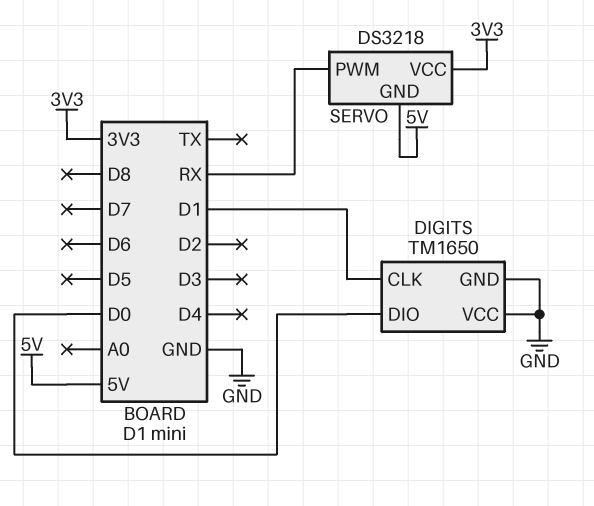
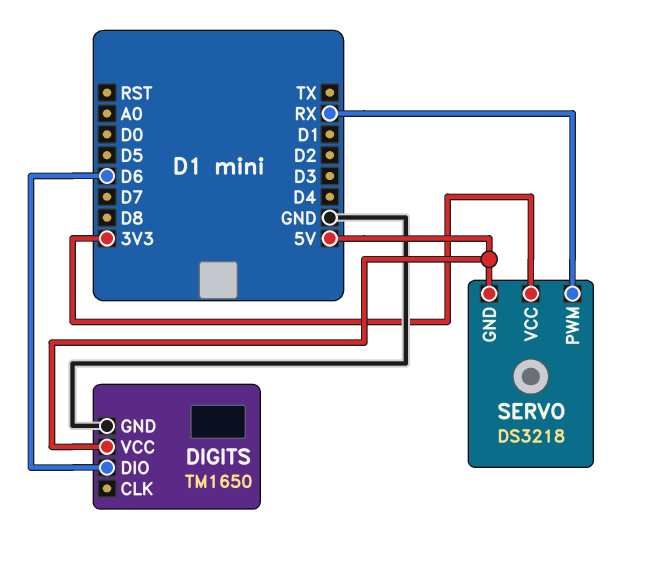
DIGITS pin CLK: D1 -> none
DIGITS pin DIO: D0 -> D6
DIGITS pin VCC: GND -> 5V

